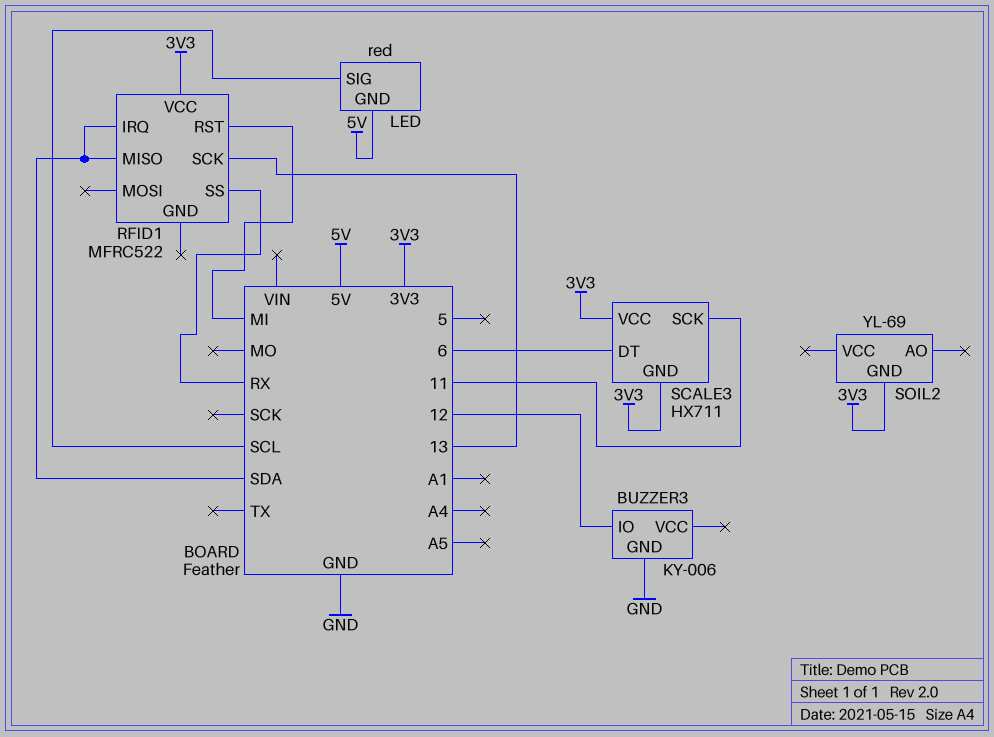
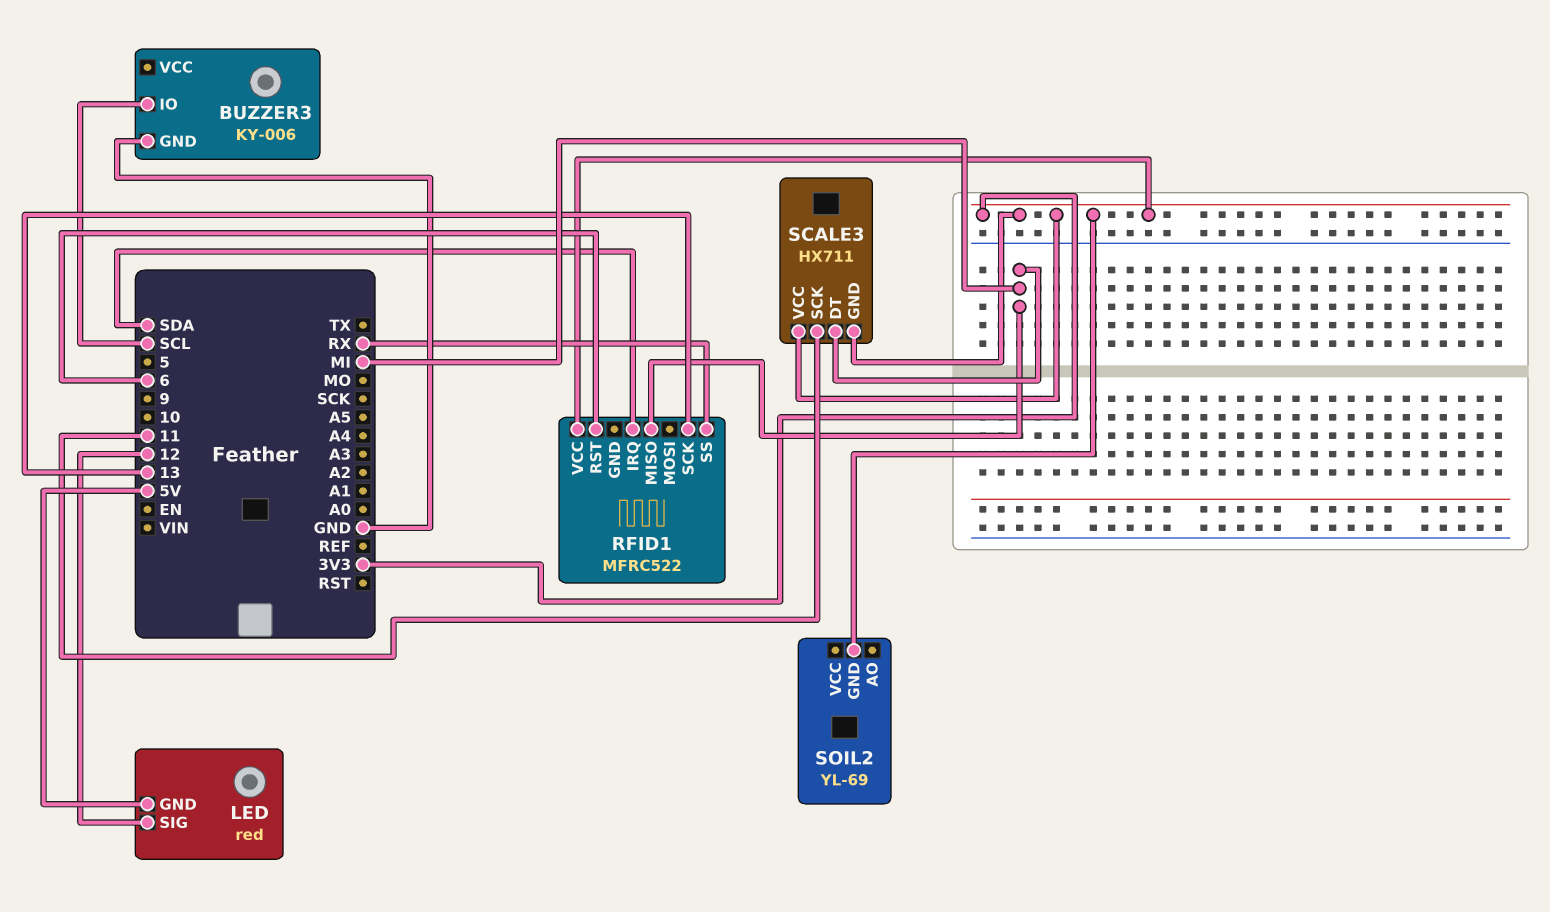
BUZZER3 pin IO: 12 -> SCL
LED pin SIG: SCL -> 12
RFID1 pin MISO: SDA -> MI
RFID1 pin RST: MI -> 6
SCALE3 pin DT: 6 -> MI

